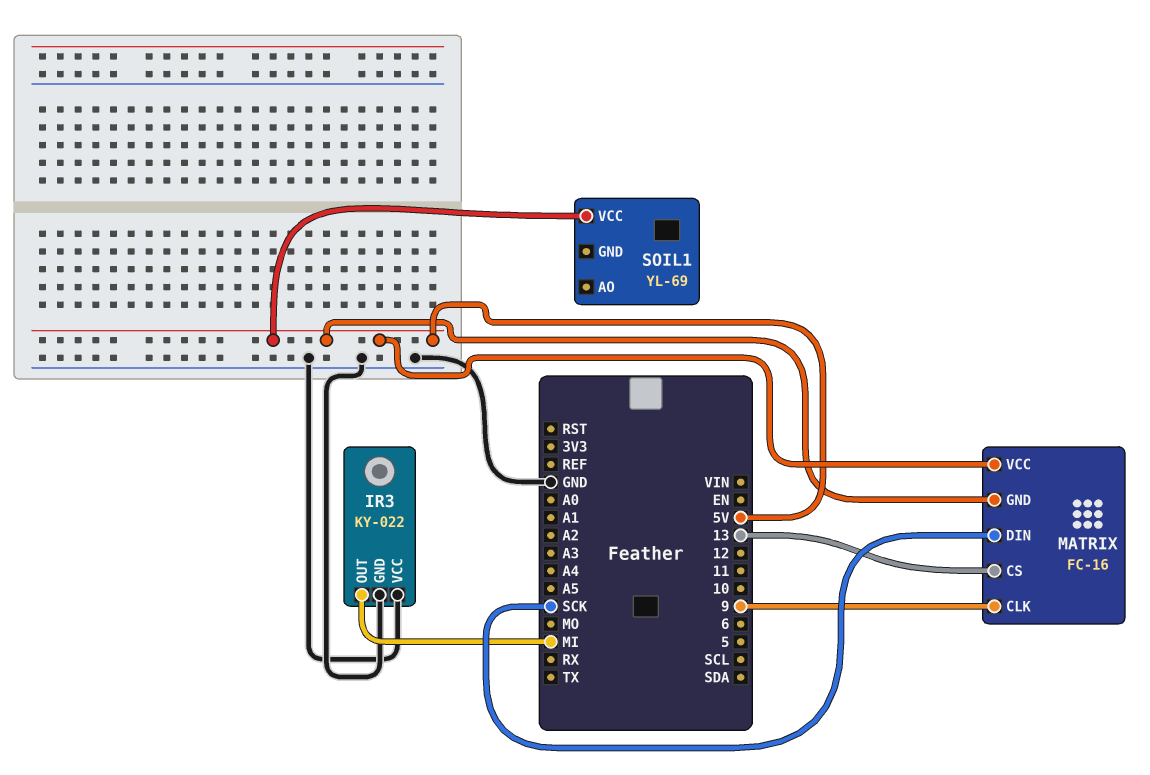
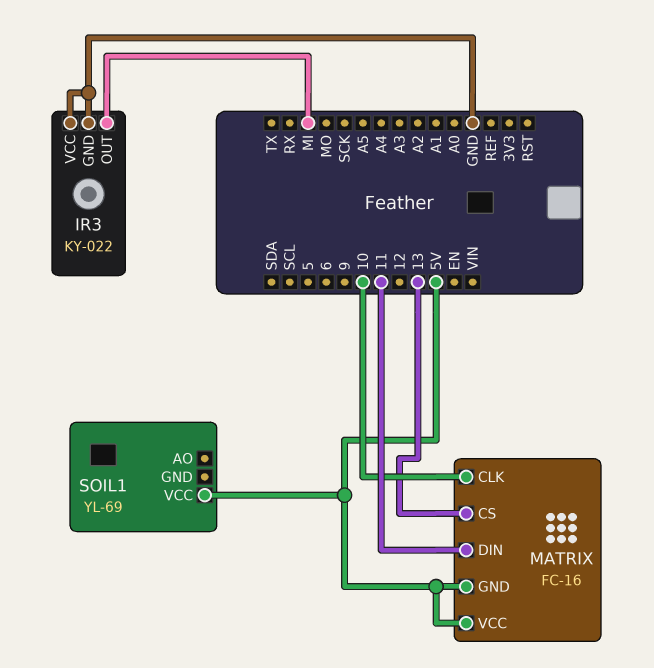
MATRIX pin CLK: 9 -> 10
MATRIX pin DIN: SCK -> 11

